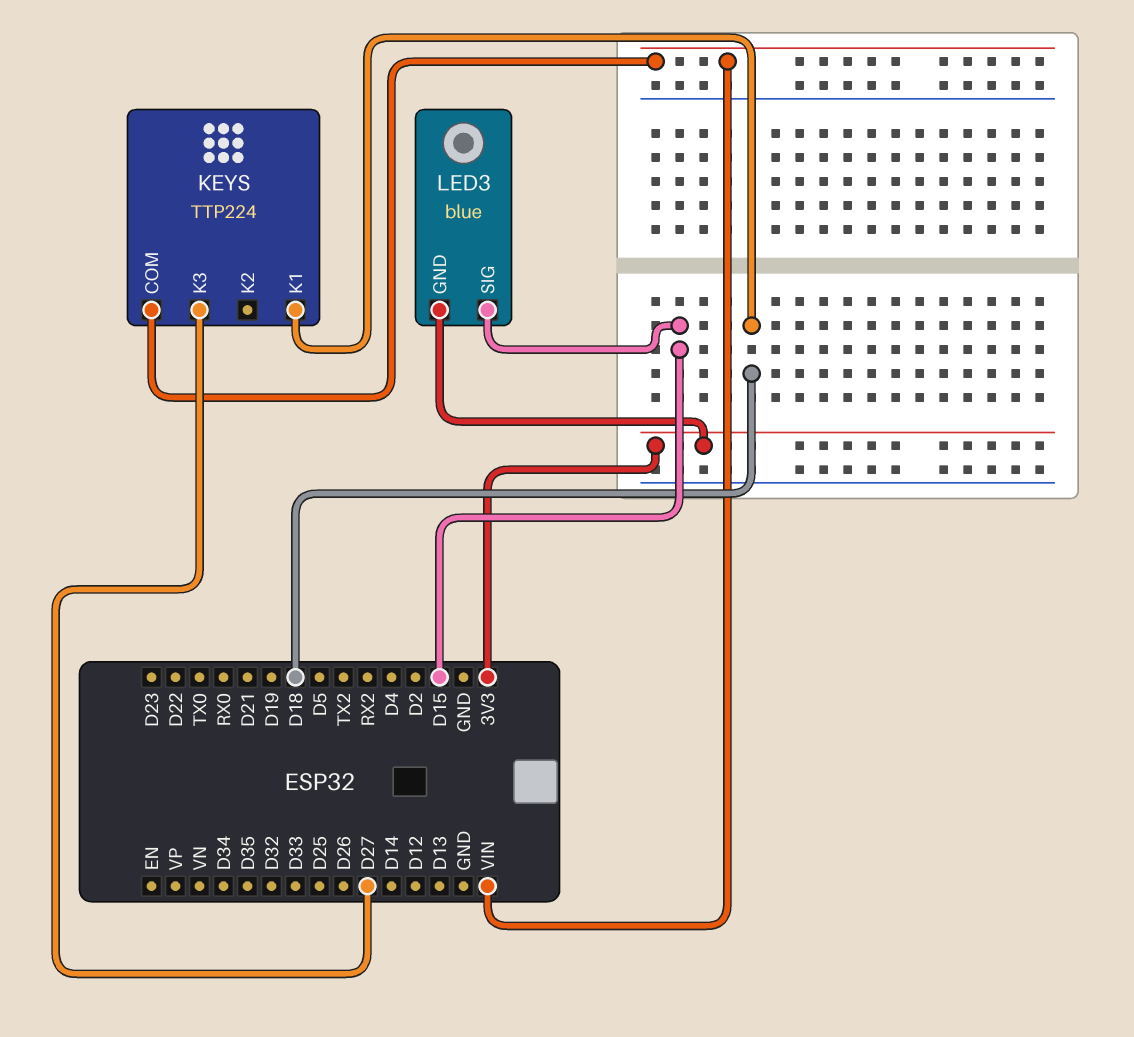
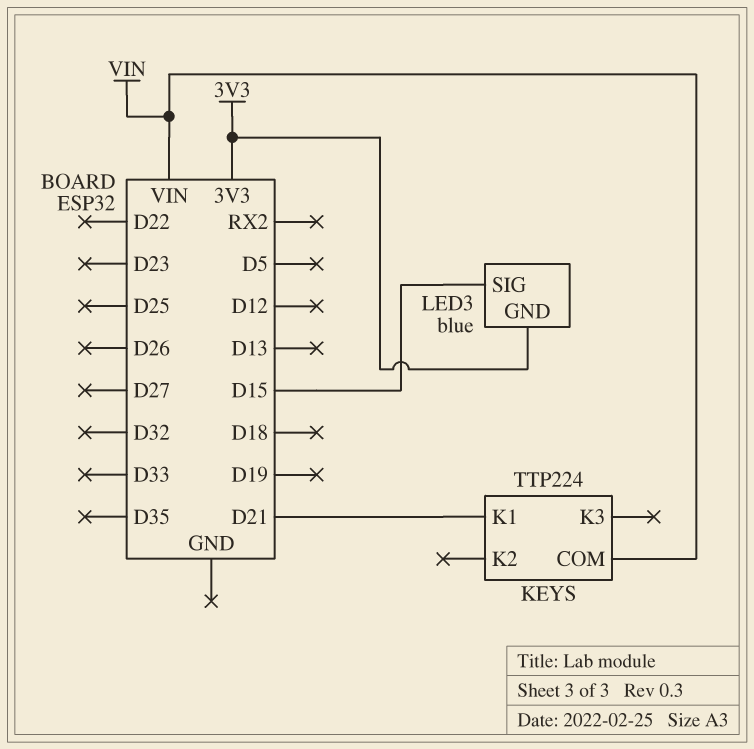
KEYS pin K1: D18 -> D21
KEYS pin K3: D27 -> none

